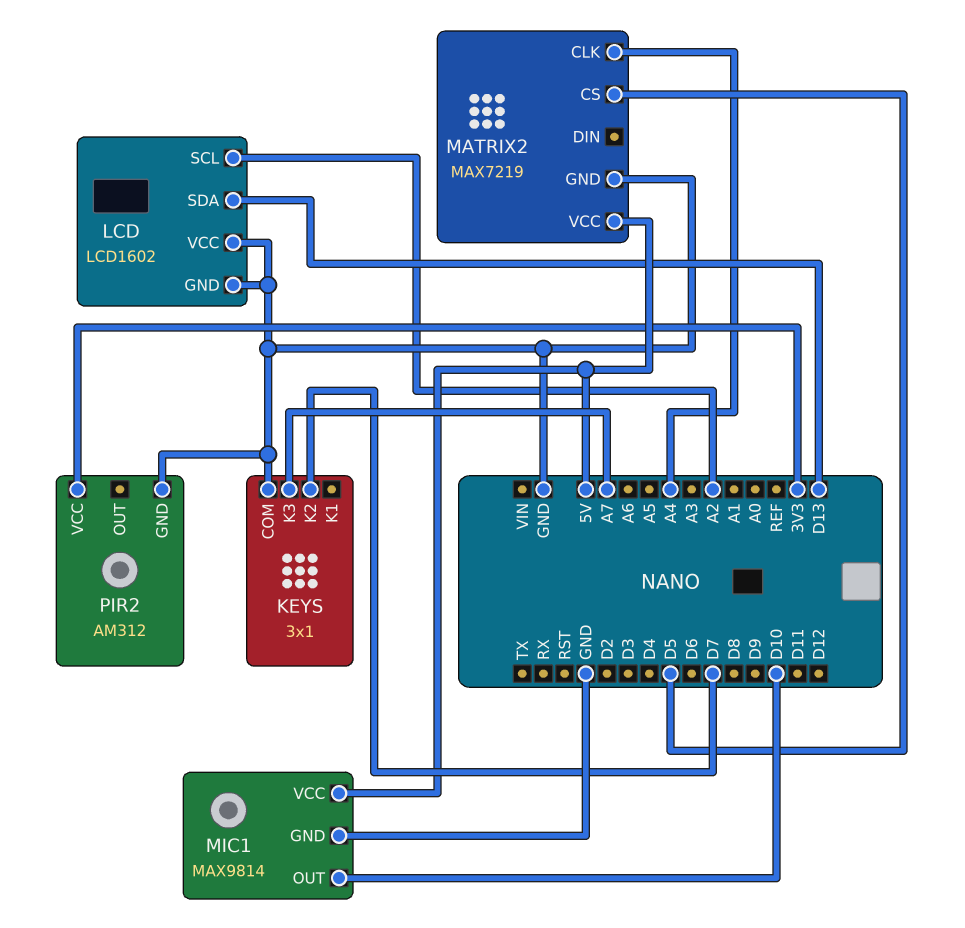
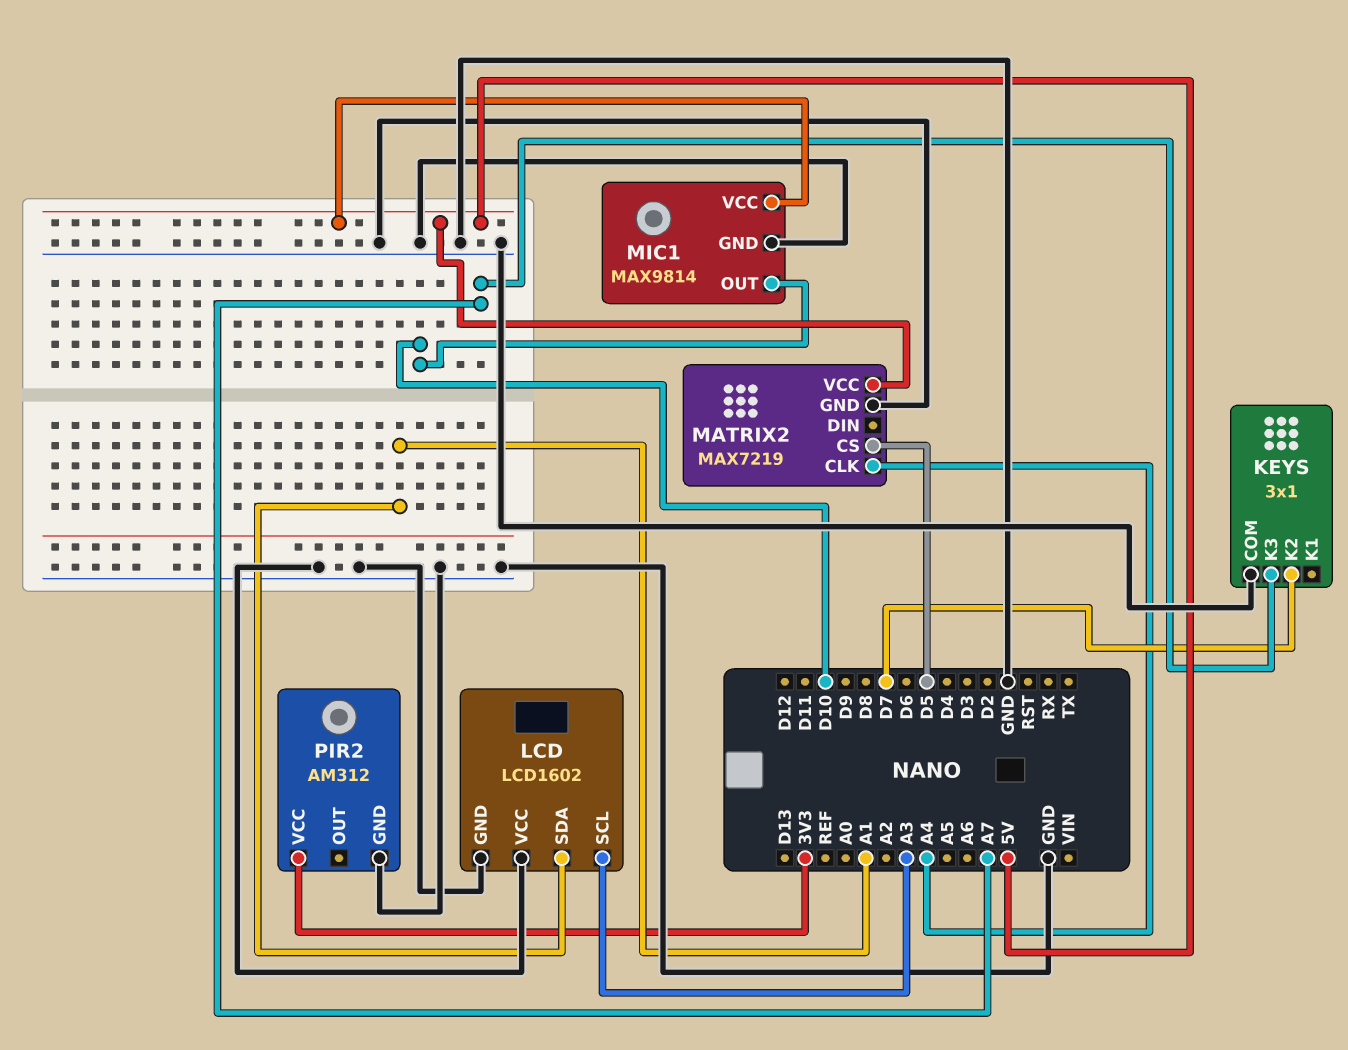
LCD pin SCL: A2 -> A3
LCD pin SDA: D13 -> A1

